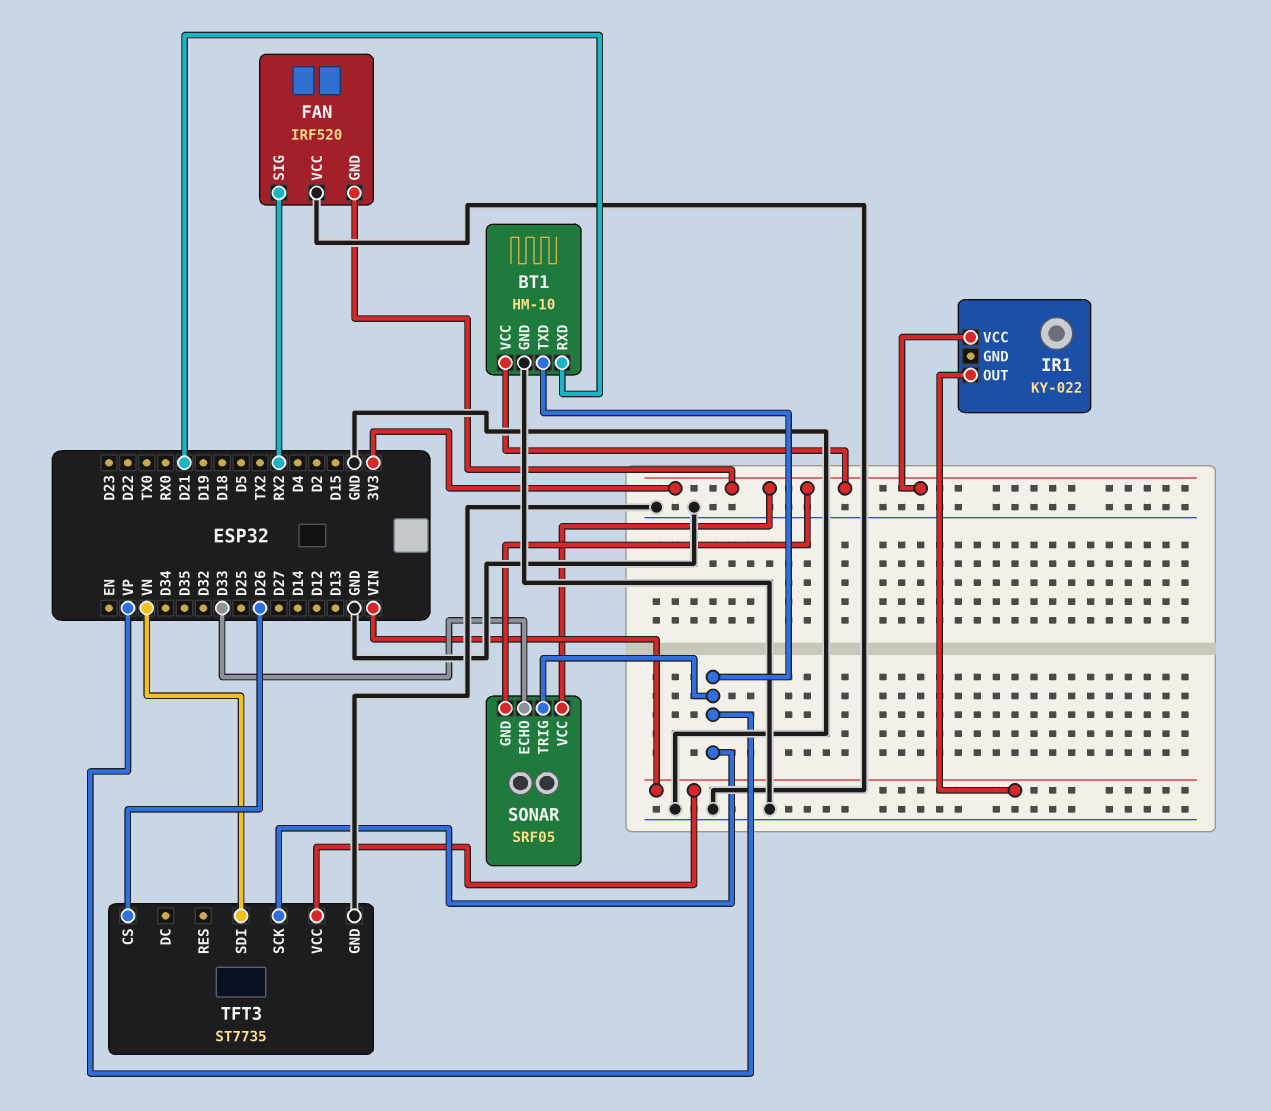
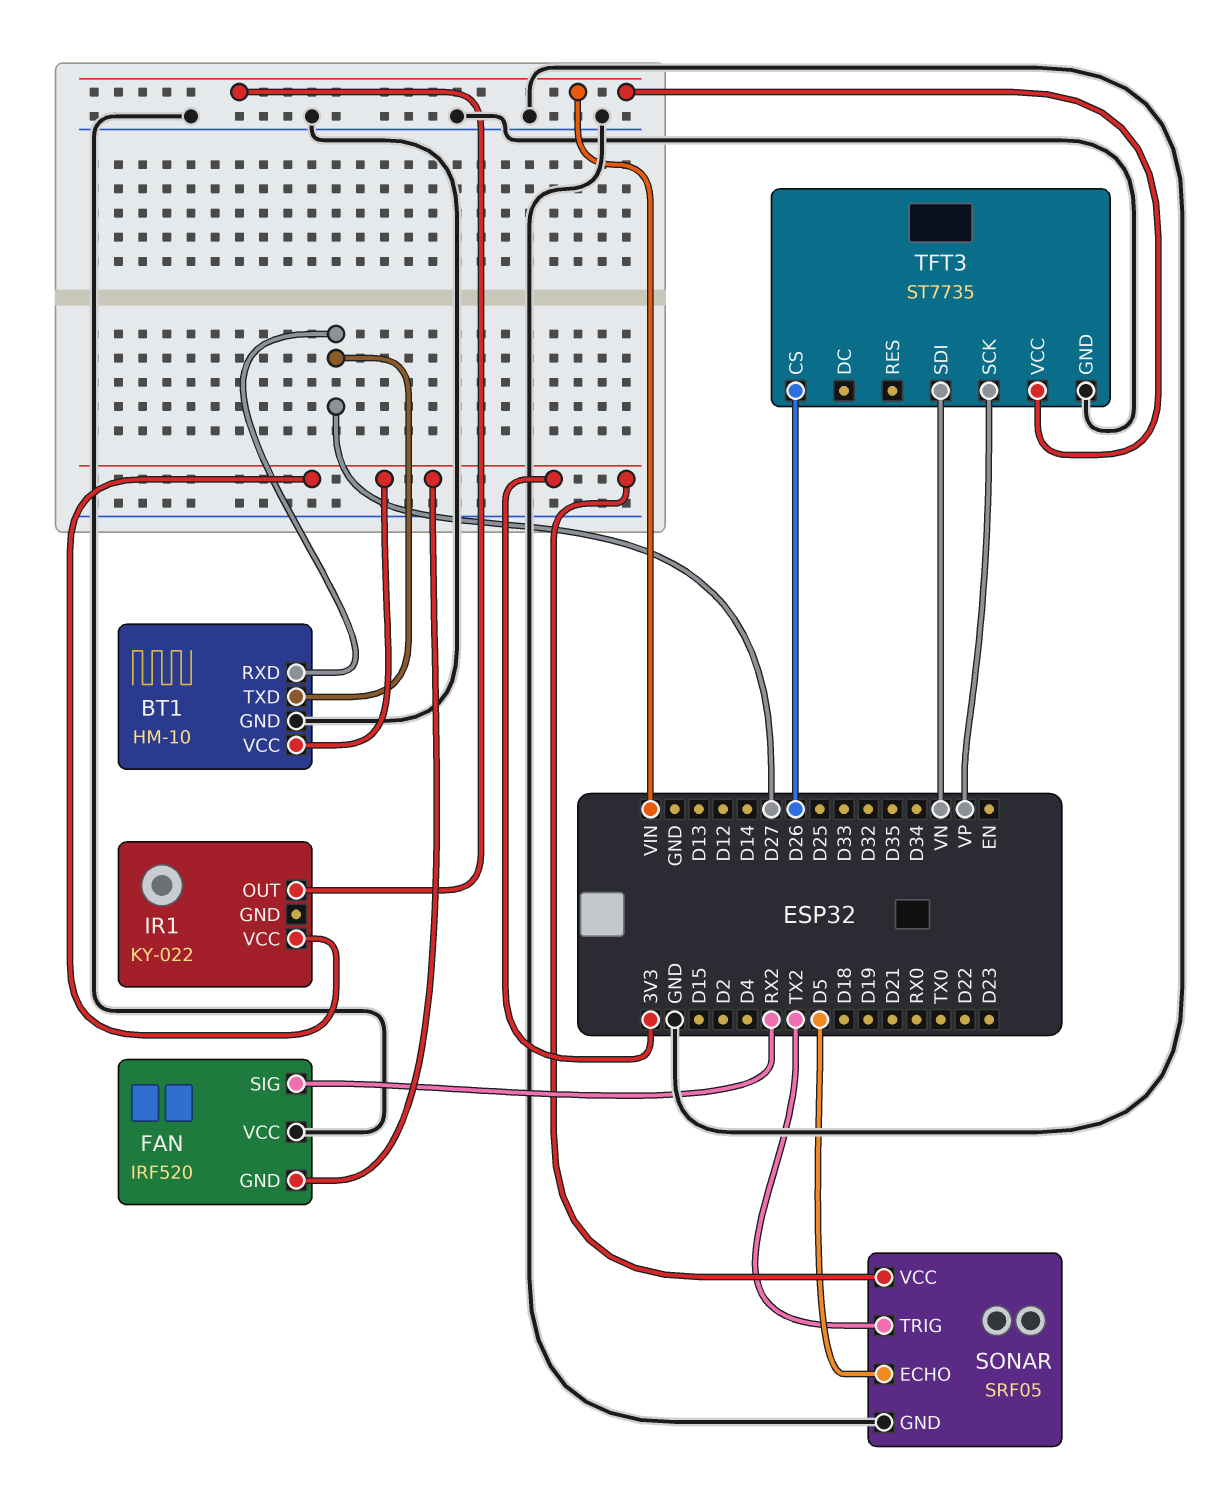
BT1 pin RXD: D21 -> D27
BT1 pin TXD: VP -> D27
SONAR pin ECHO: D33 -> D5
SONAR pin GND: 3V3 -> GND
SONAR pin TRIG: VP -> TX2

